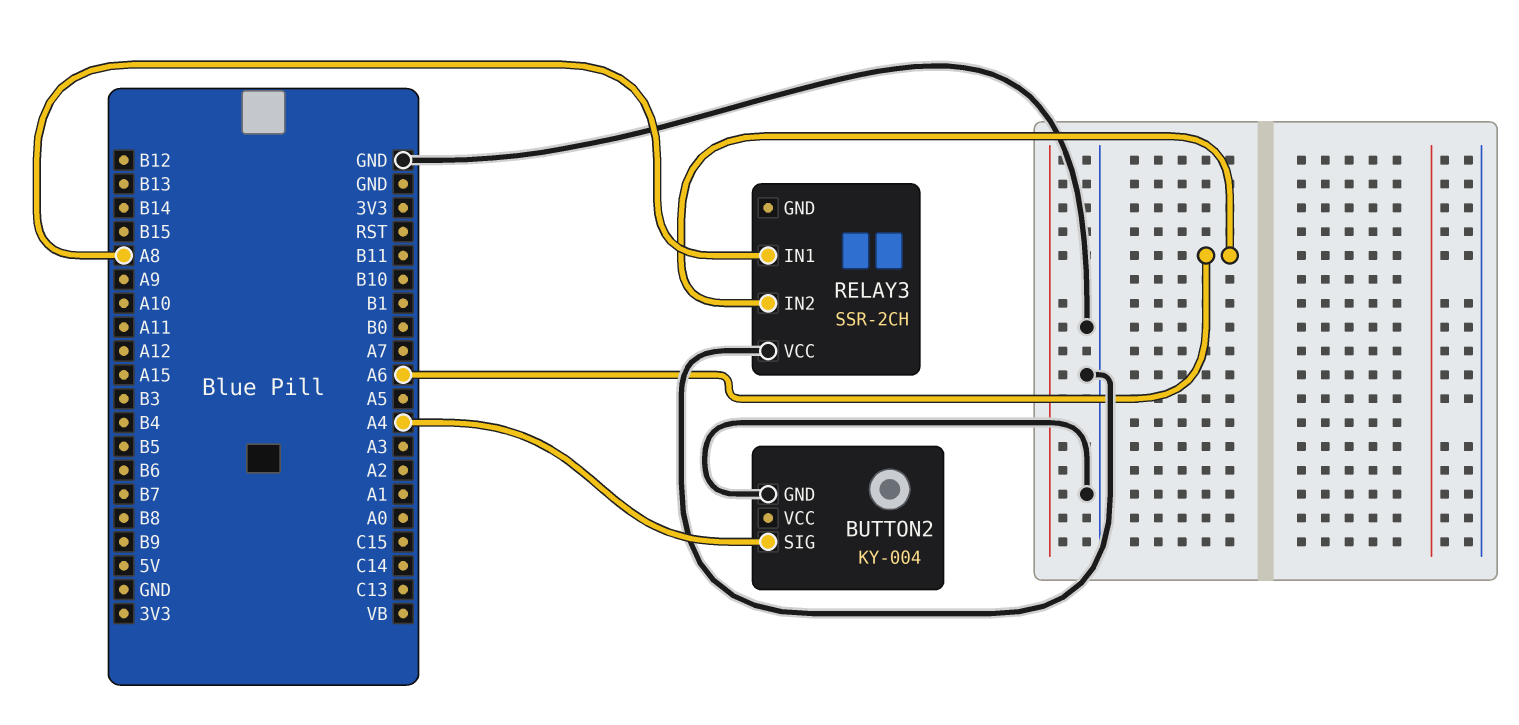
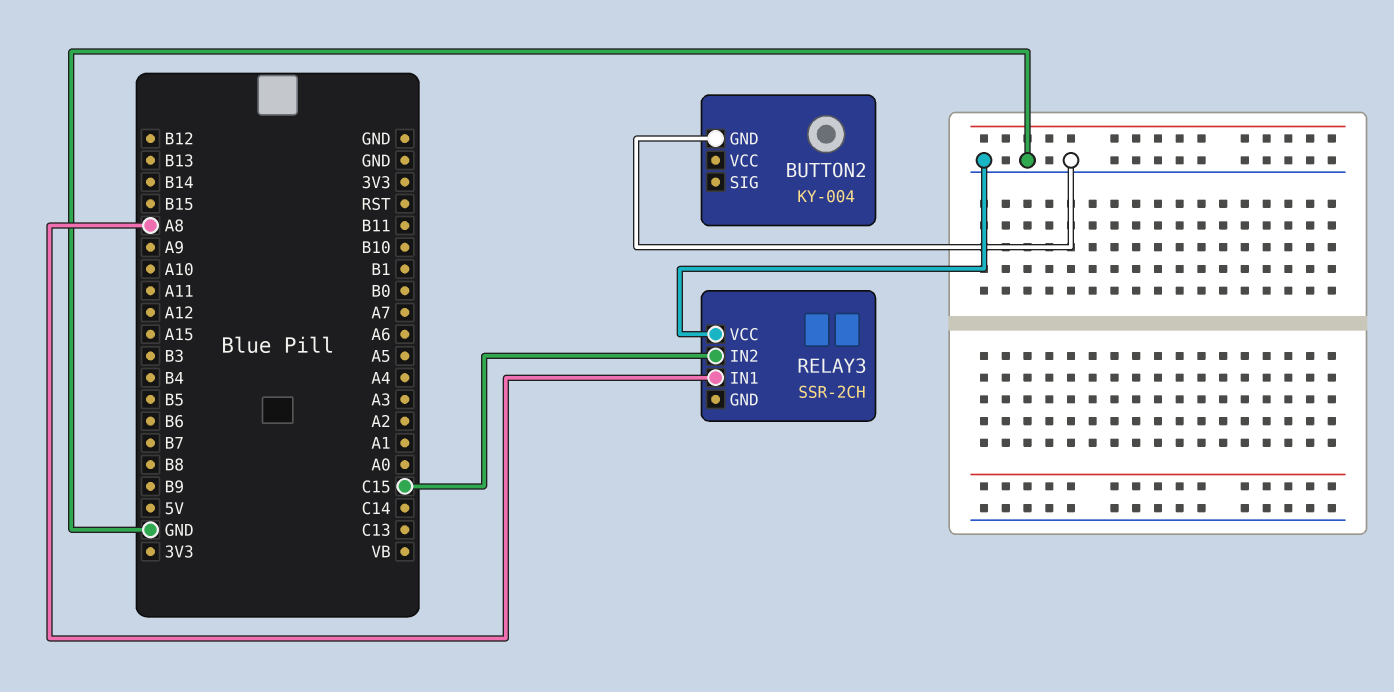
BUTTON2 pin SIG: A4 -> none
RELAY3 pin IN2: A6 -> C15

